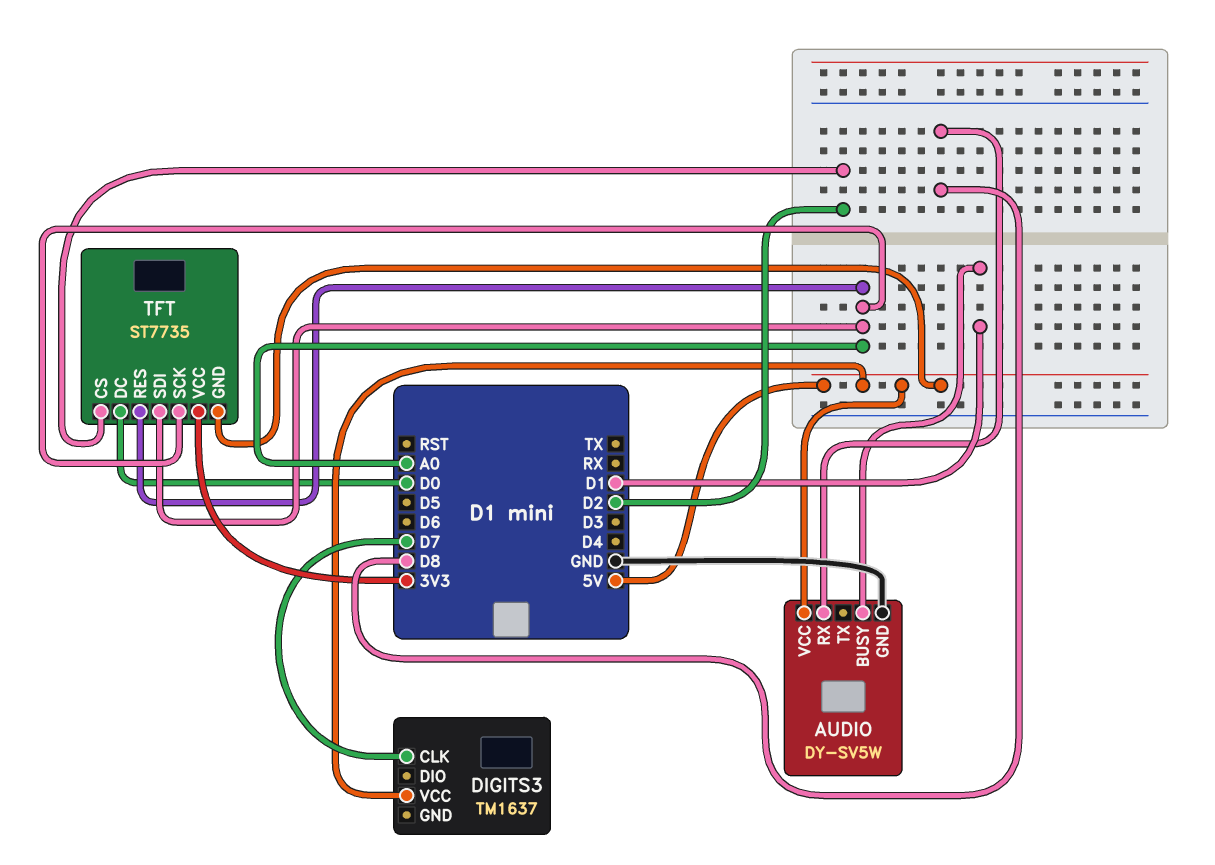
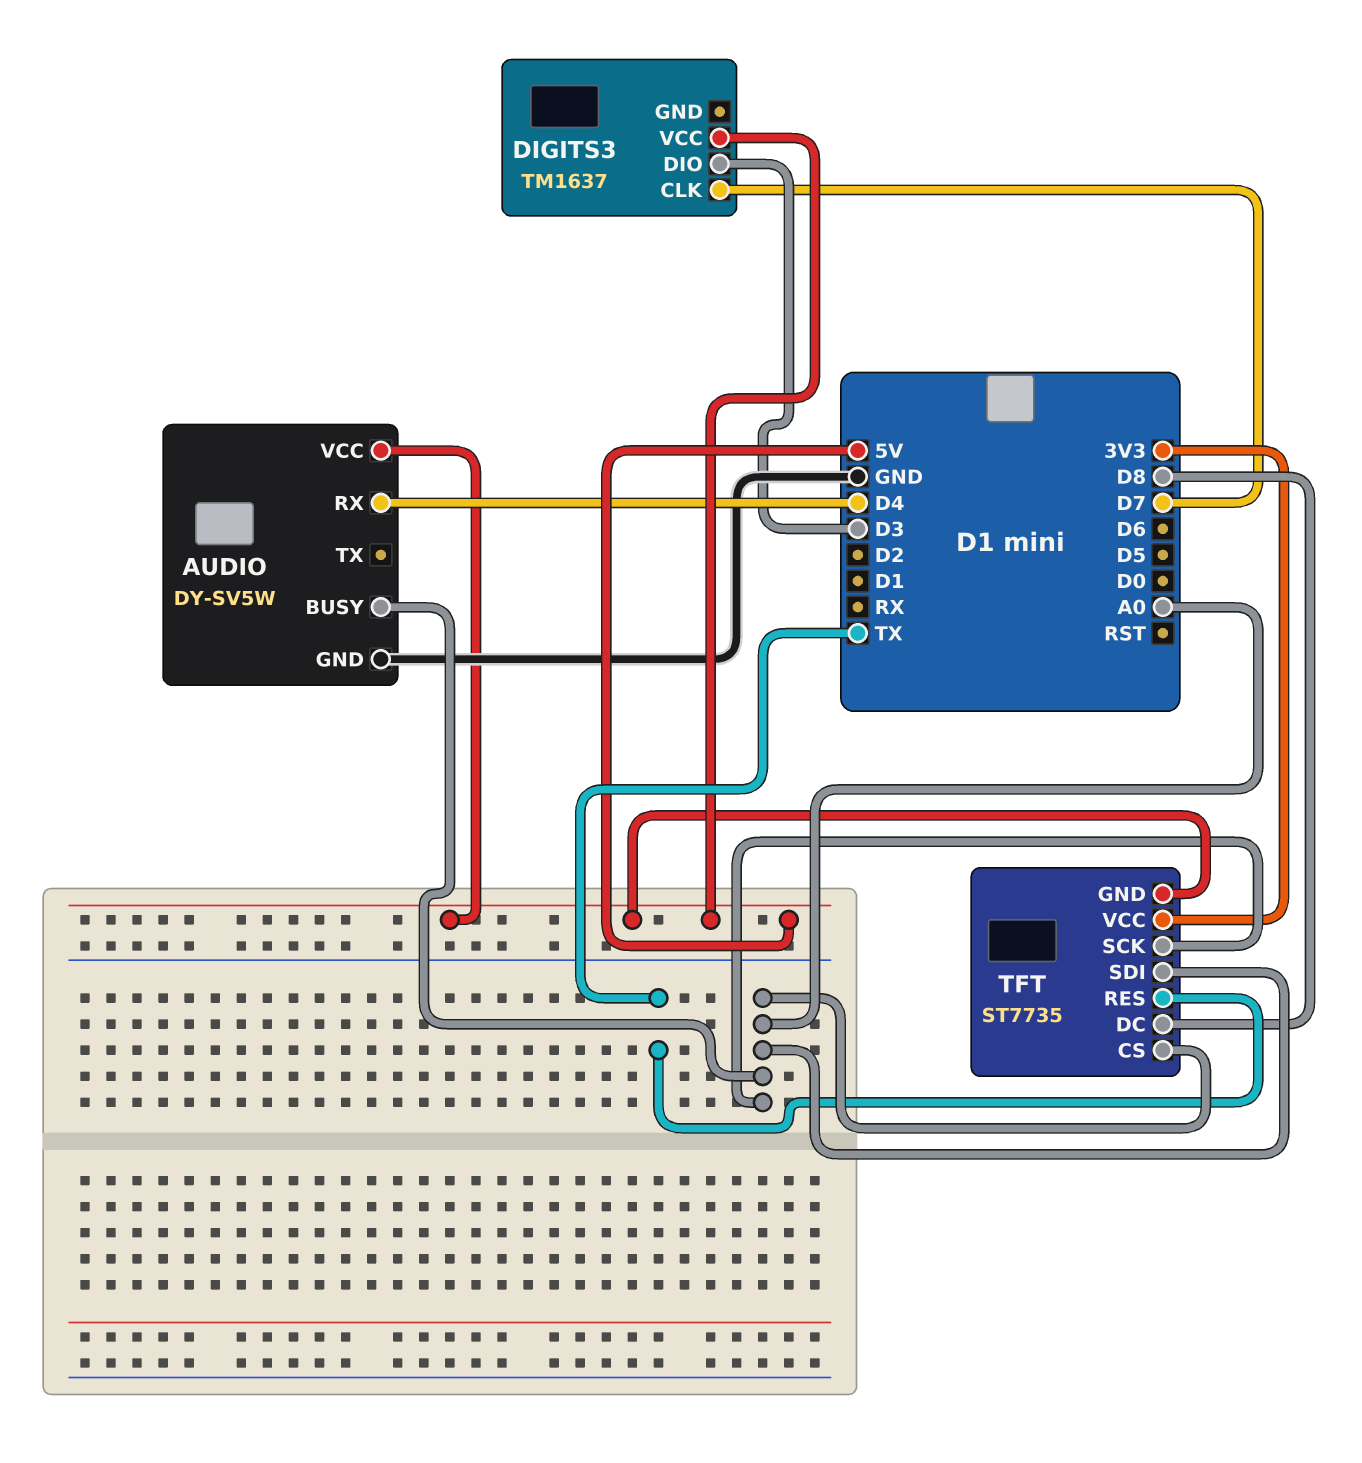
AUDIO pin BUSY: D1 -> A0
AUDIO pin RX: D8 -> D4
DIGITS3 pin DIO: none -> D3
TFT pin CS: D2 -> A0
TFT pin DC: D0 -> D8
TFT pin RES: A0 -> TX

